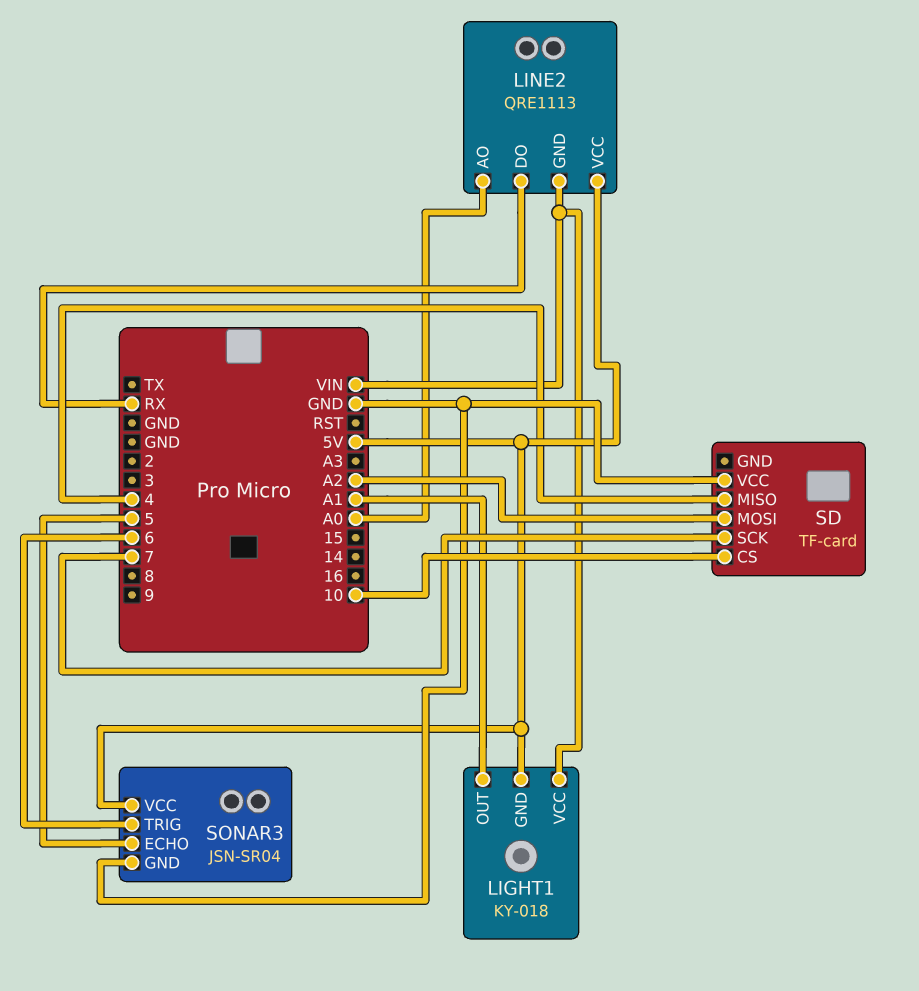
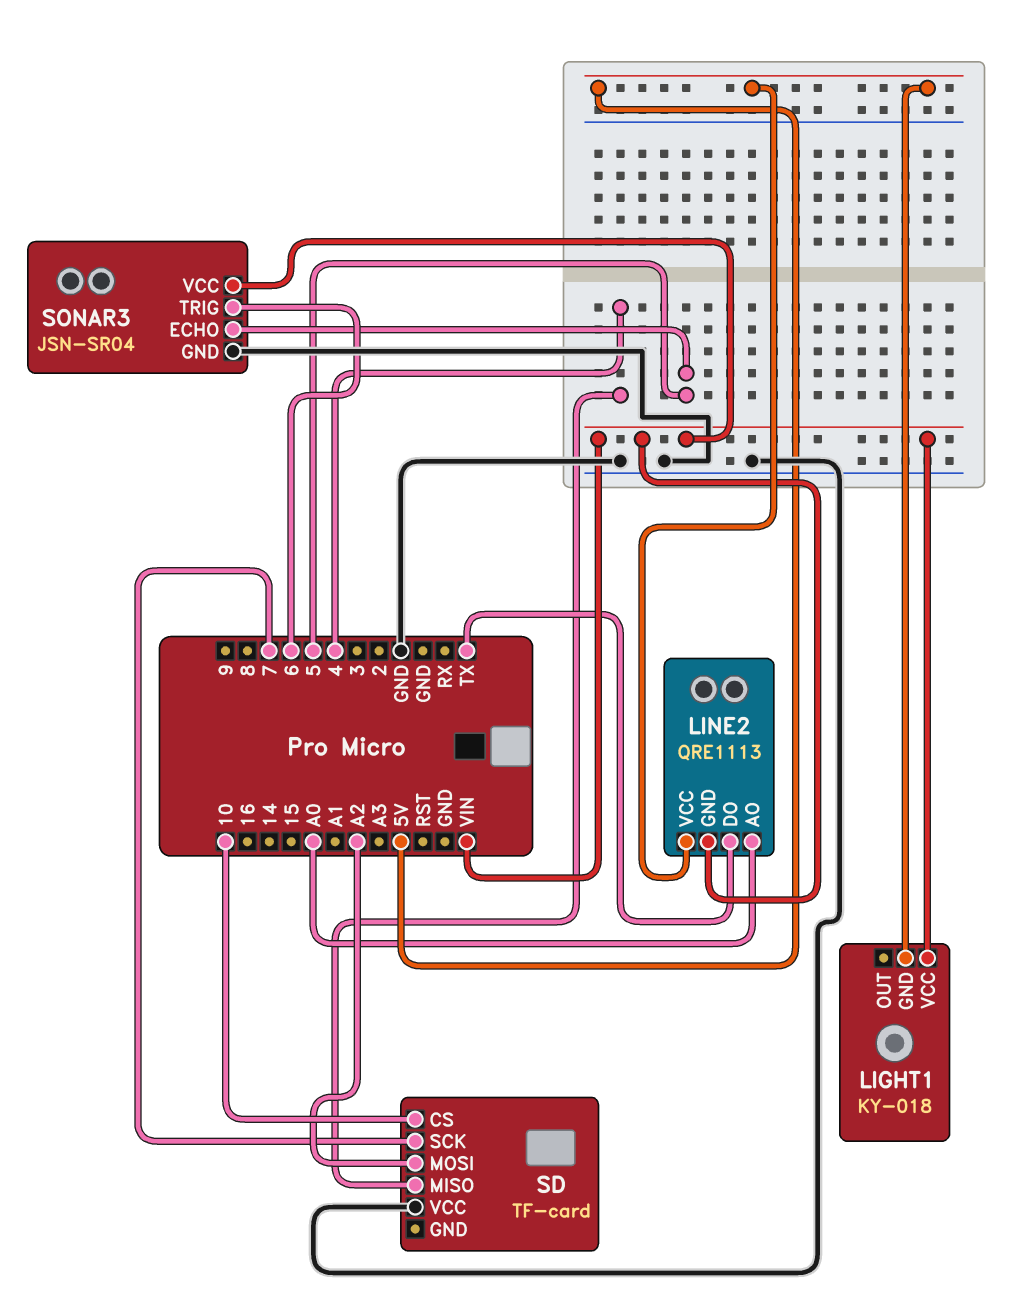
LIGHT1 pin OUT: A1 -> none
LINE2 pin DO: RX -> TX
SONAR3 pin VCC: 5V -> VIN

